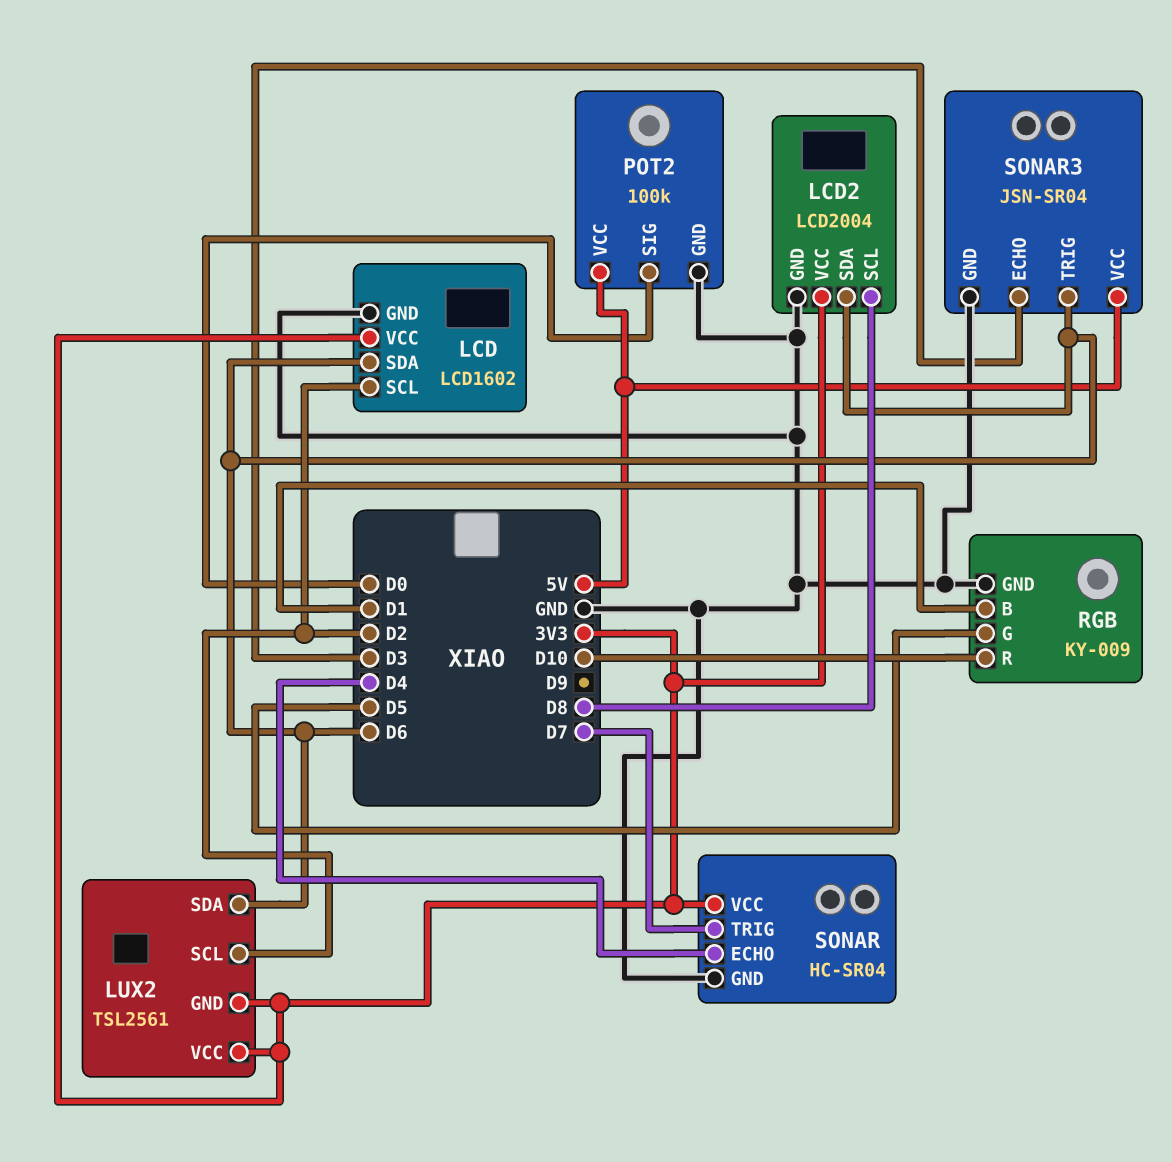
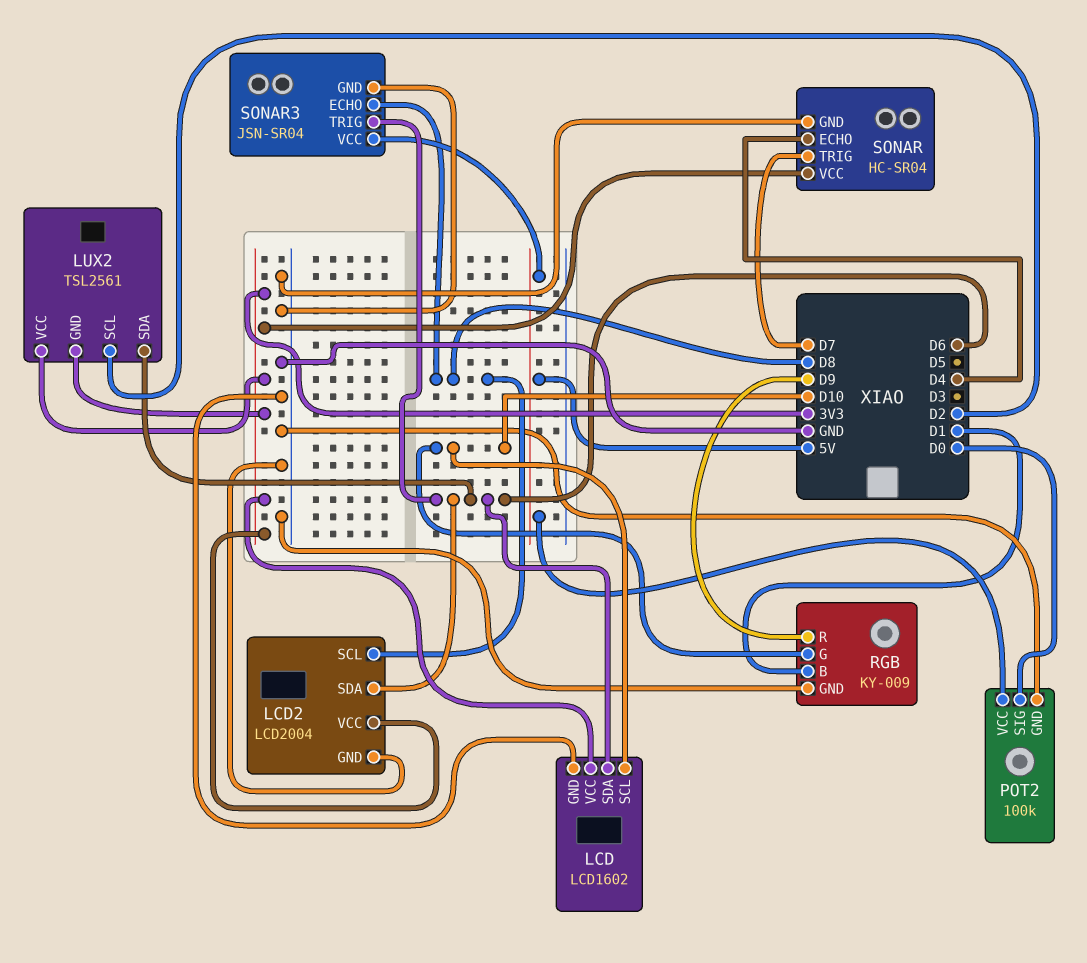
LCD pin SCL: D2 -> D10
RGB pin G: D5 -> D10
RGB pin R: D10 -> D9
SONAR3 pin ECHO: D3 -> D8

